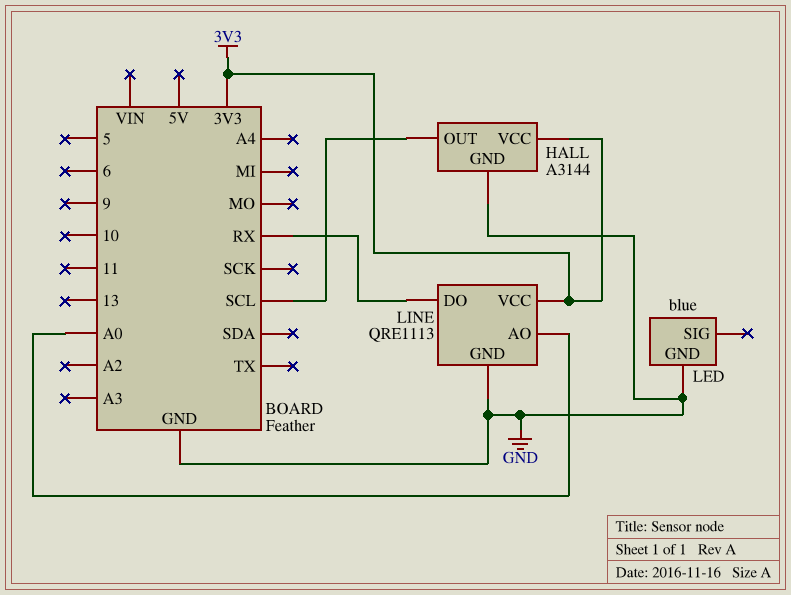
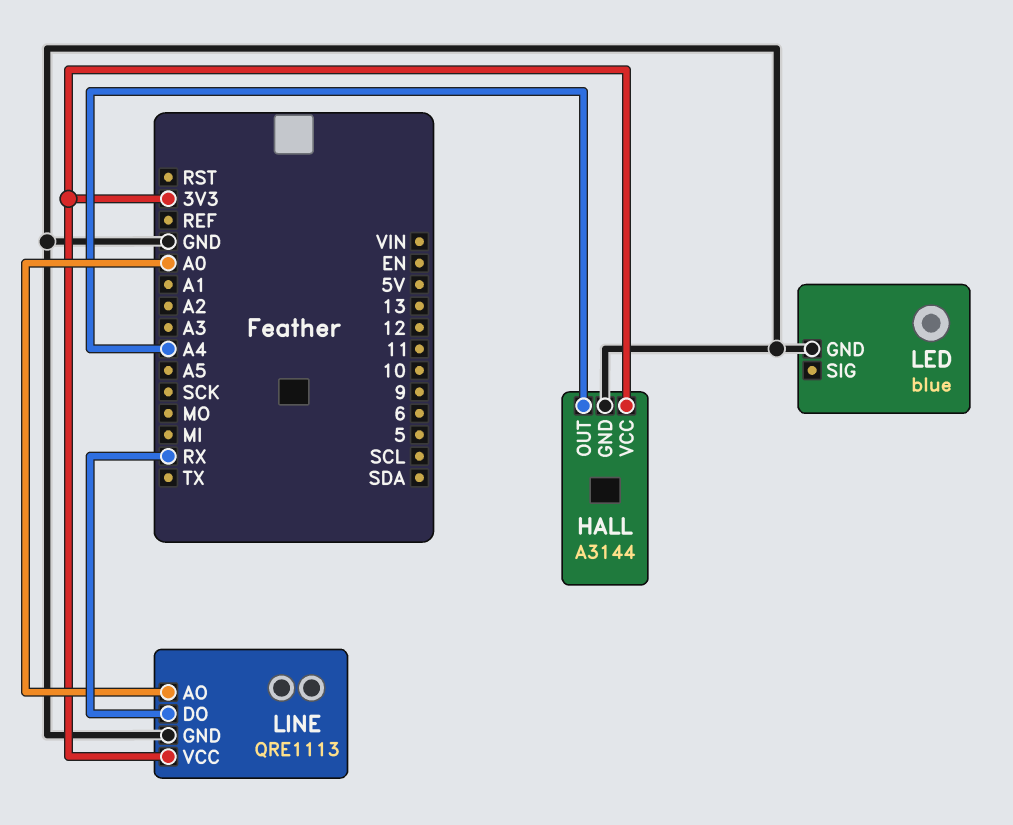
HALL pin OUT: SCL -> A4

